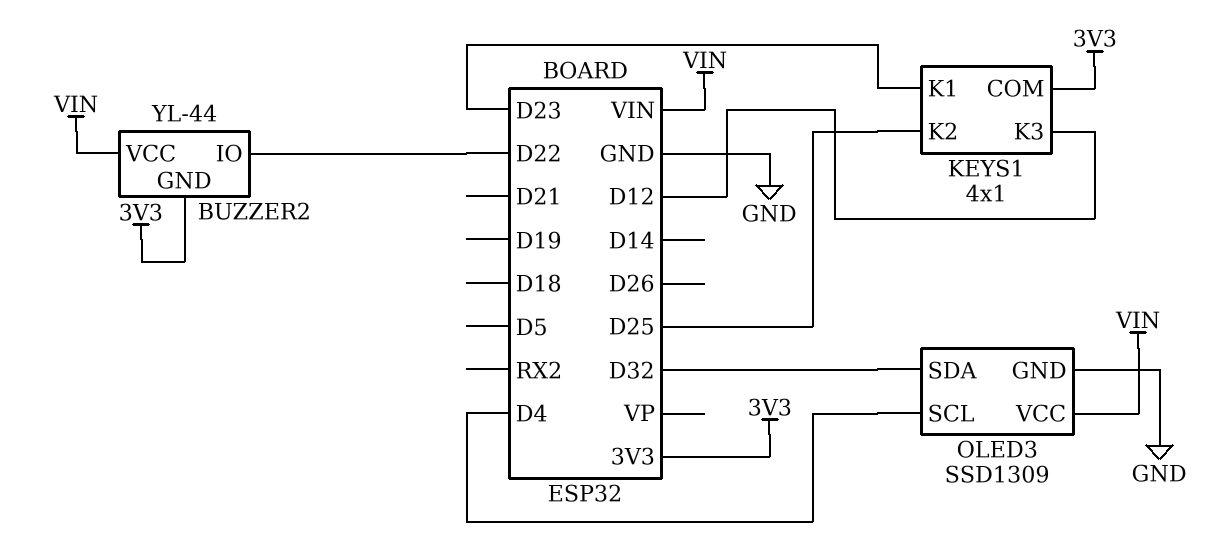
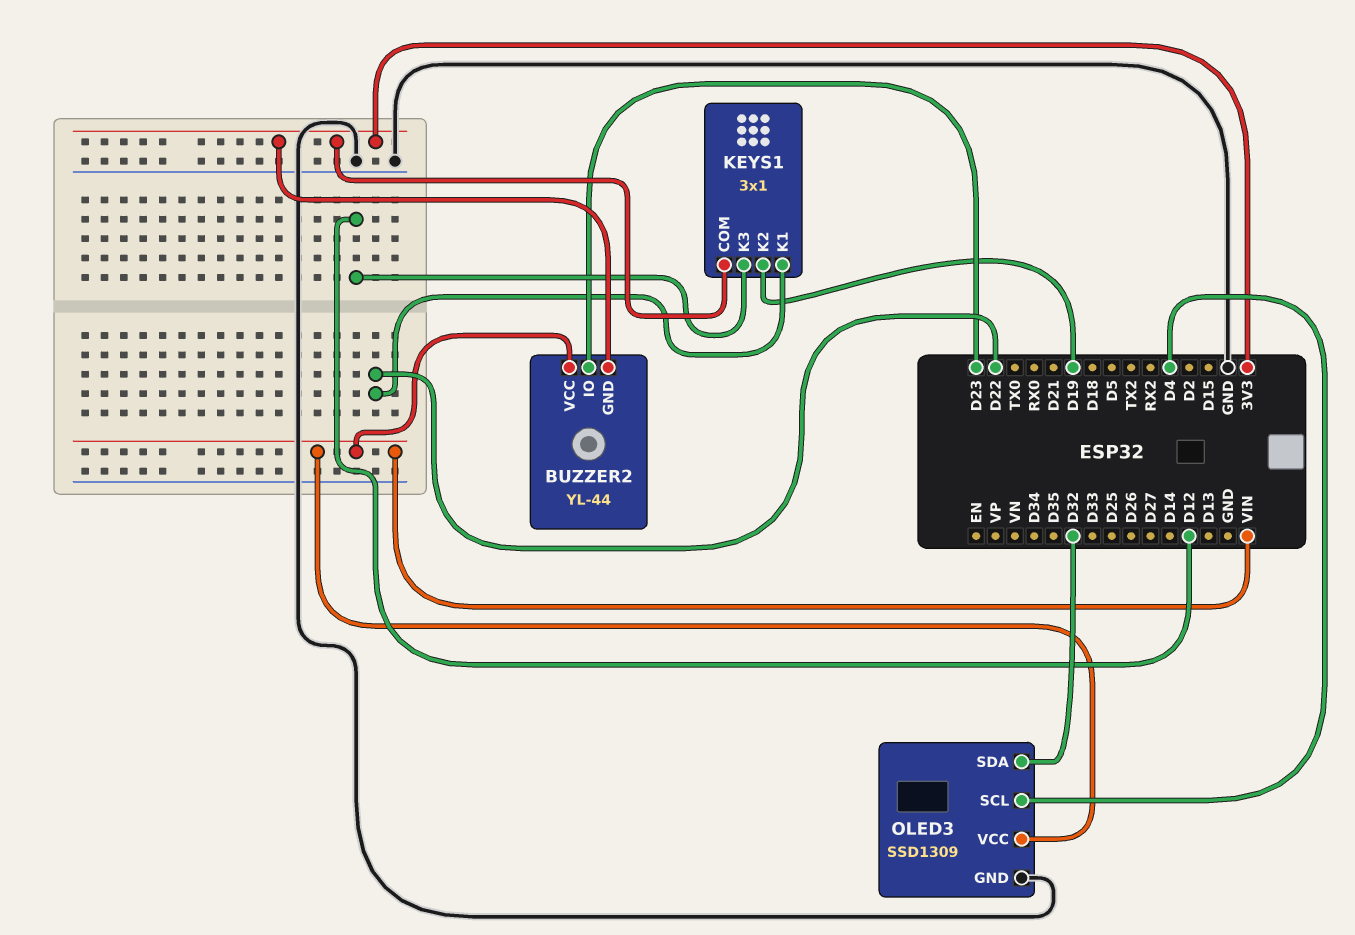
BUZZER2 pin IO: D22 -> D23
KEYS1: 4x1 -> 3x1
KEYS1 pin K1: D23 -> D22
KEYS1 pin K2: D25 -> D19

